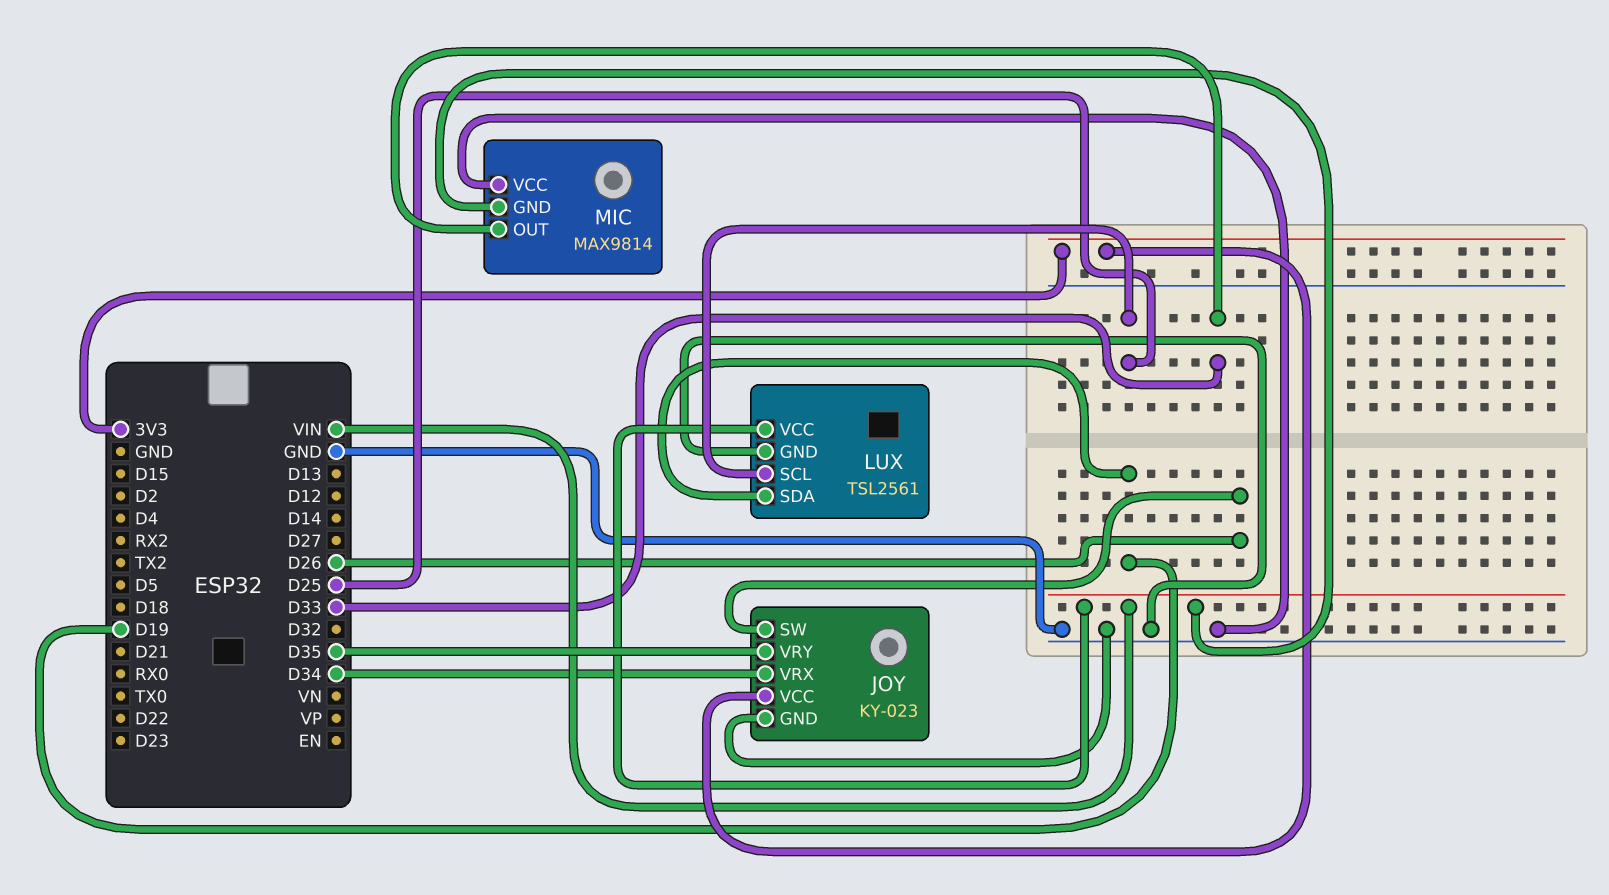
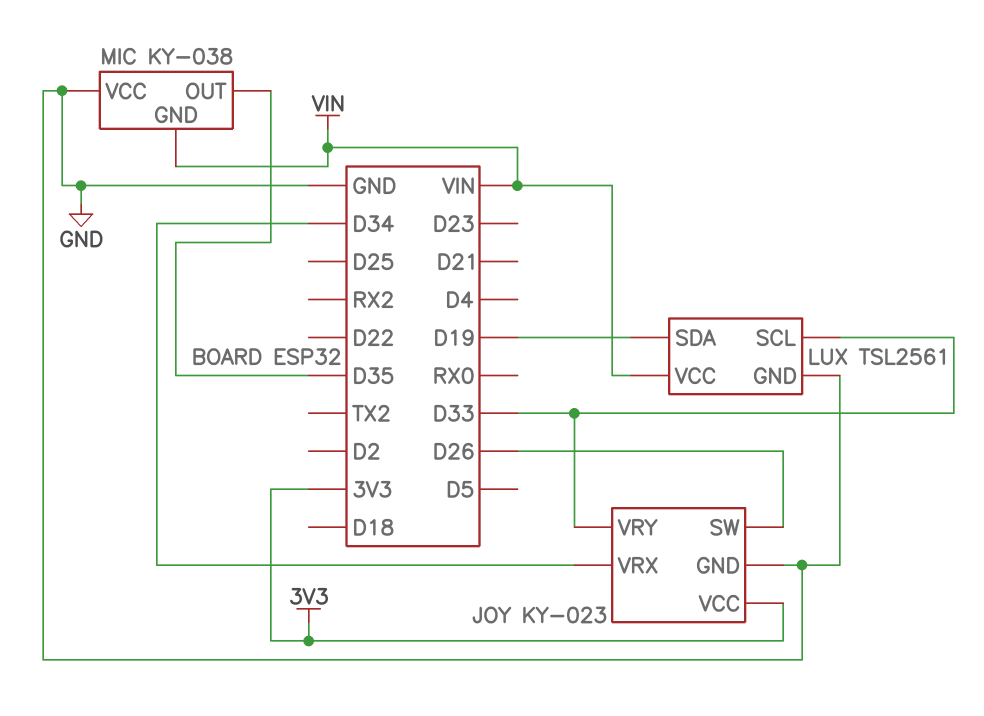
JOY pin VRY: D35 -> D33
LUX pin SCL: D25 -> D33
MIC: MAX9814 -> KY-038
MIC pin OUT: D33 -> D35

